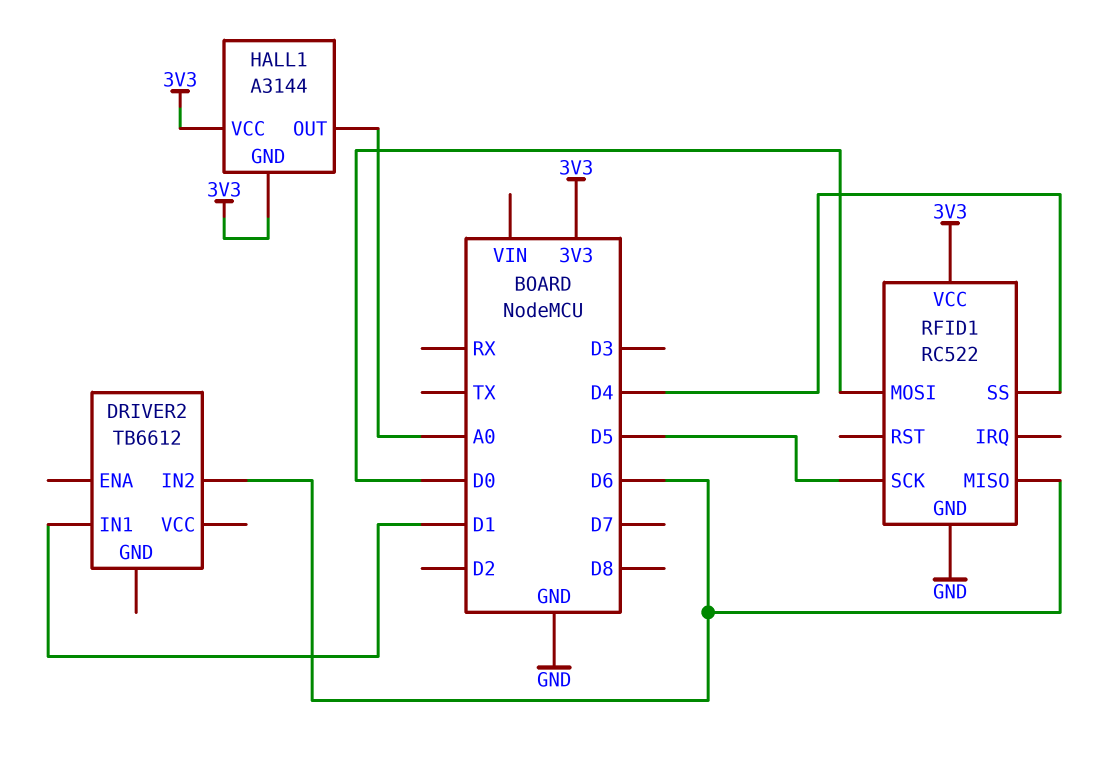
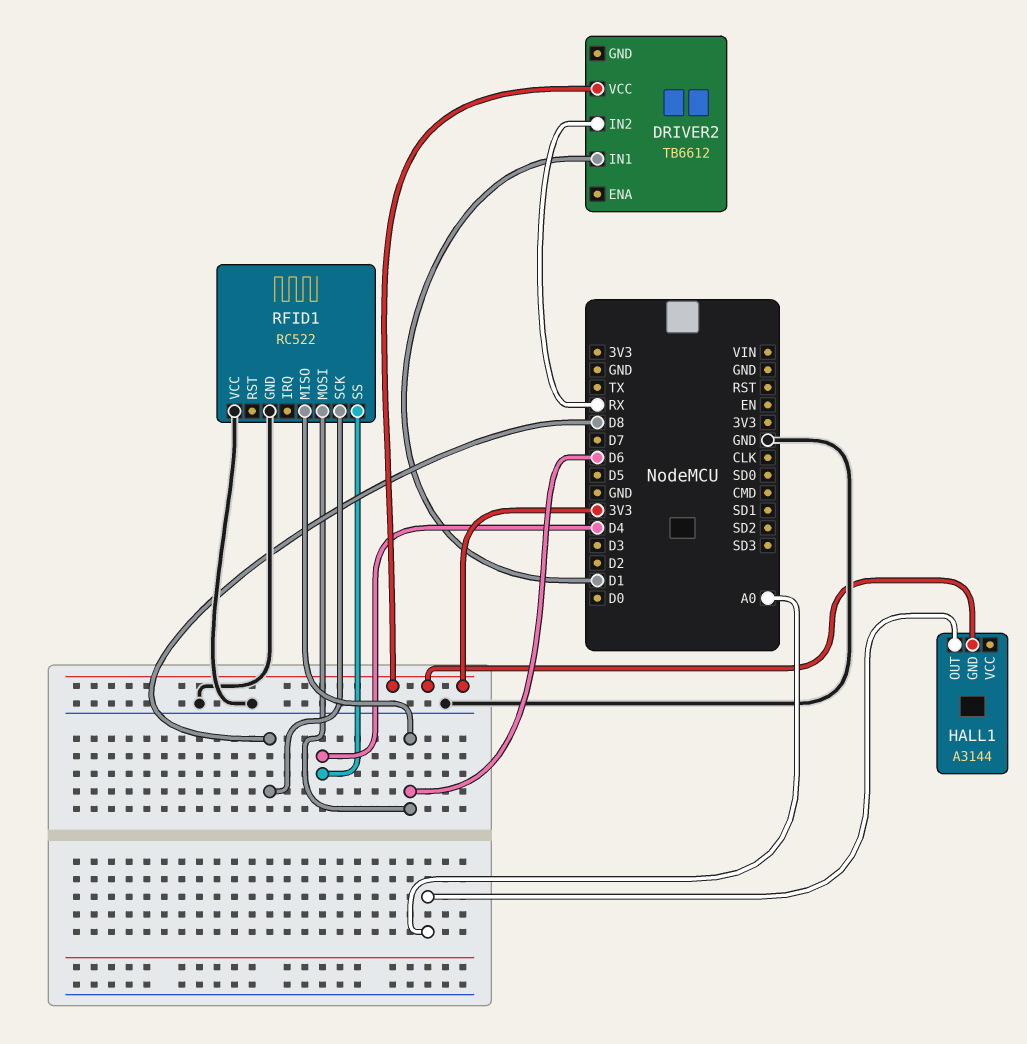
DRIVER2 pin IN2: D6 -> RX
DRIVER2 pin VCC: none -> 3V3
HALL1 pin VCC: 3V3 -> none
RFID1 pin MOSI: D0 -> D6
RFID1 pin SCK: D5 -> D8
RFID1 pin VCC: 3V3 -> GND

